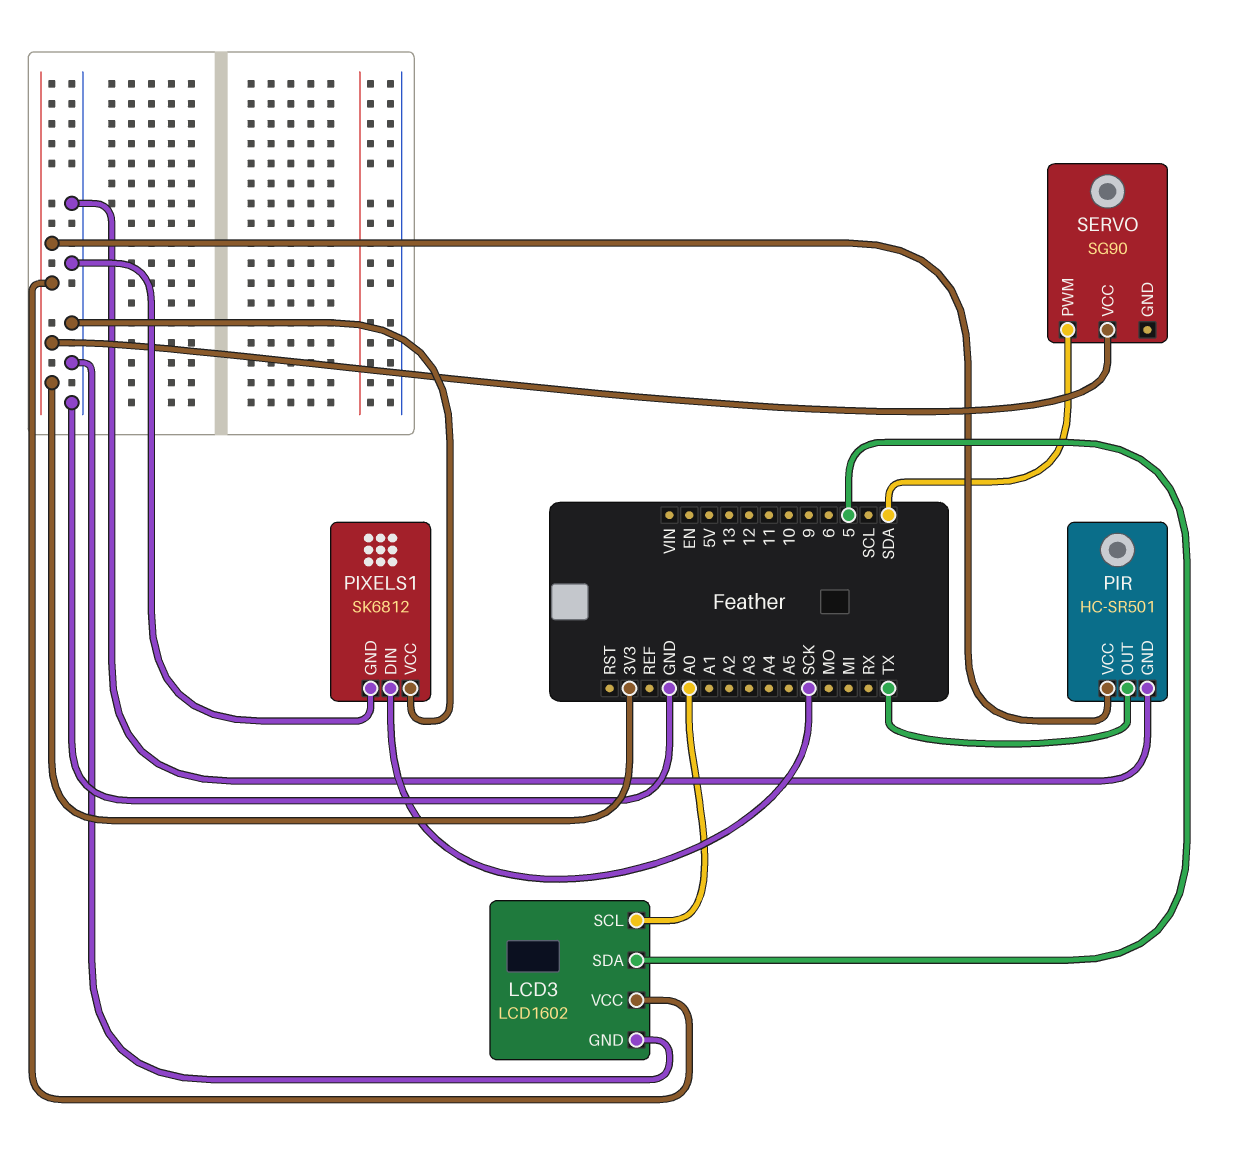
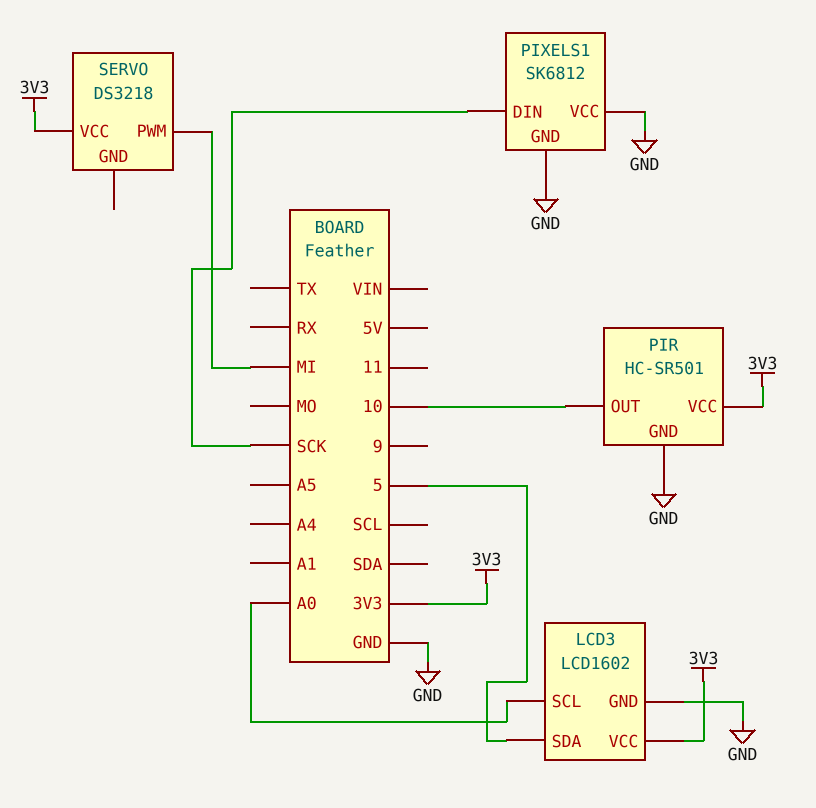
PIR pin OUT: TX -> 10
SERVO: SG90 -> DS3218
SERVO pin PWM: SDA -> MI

